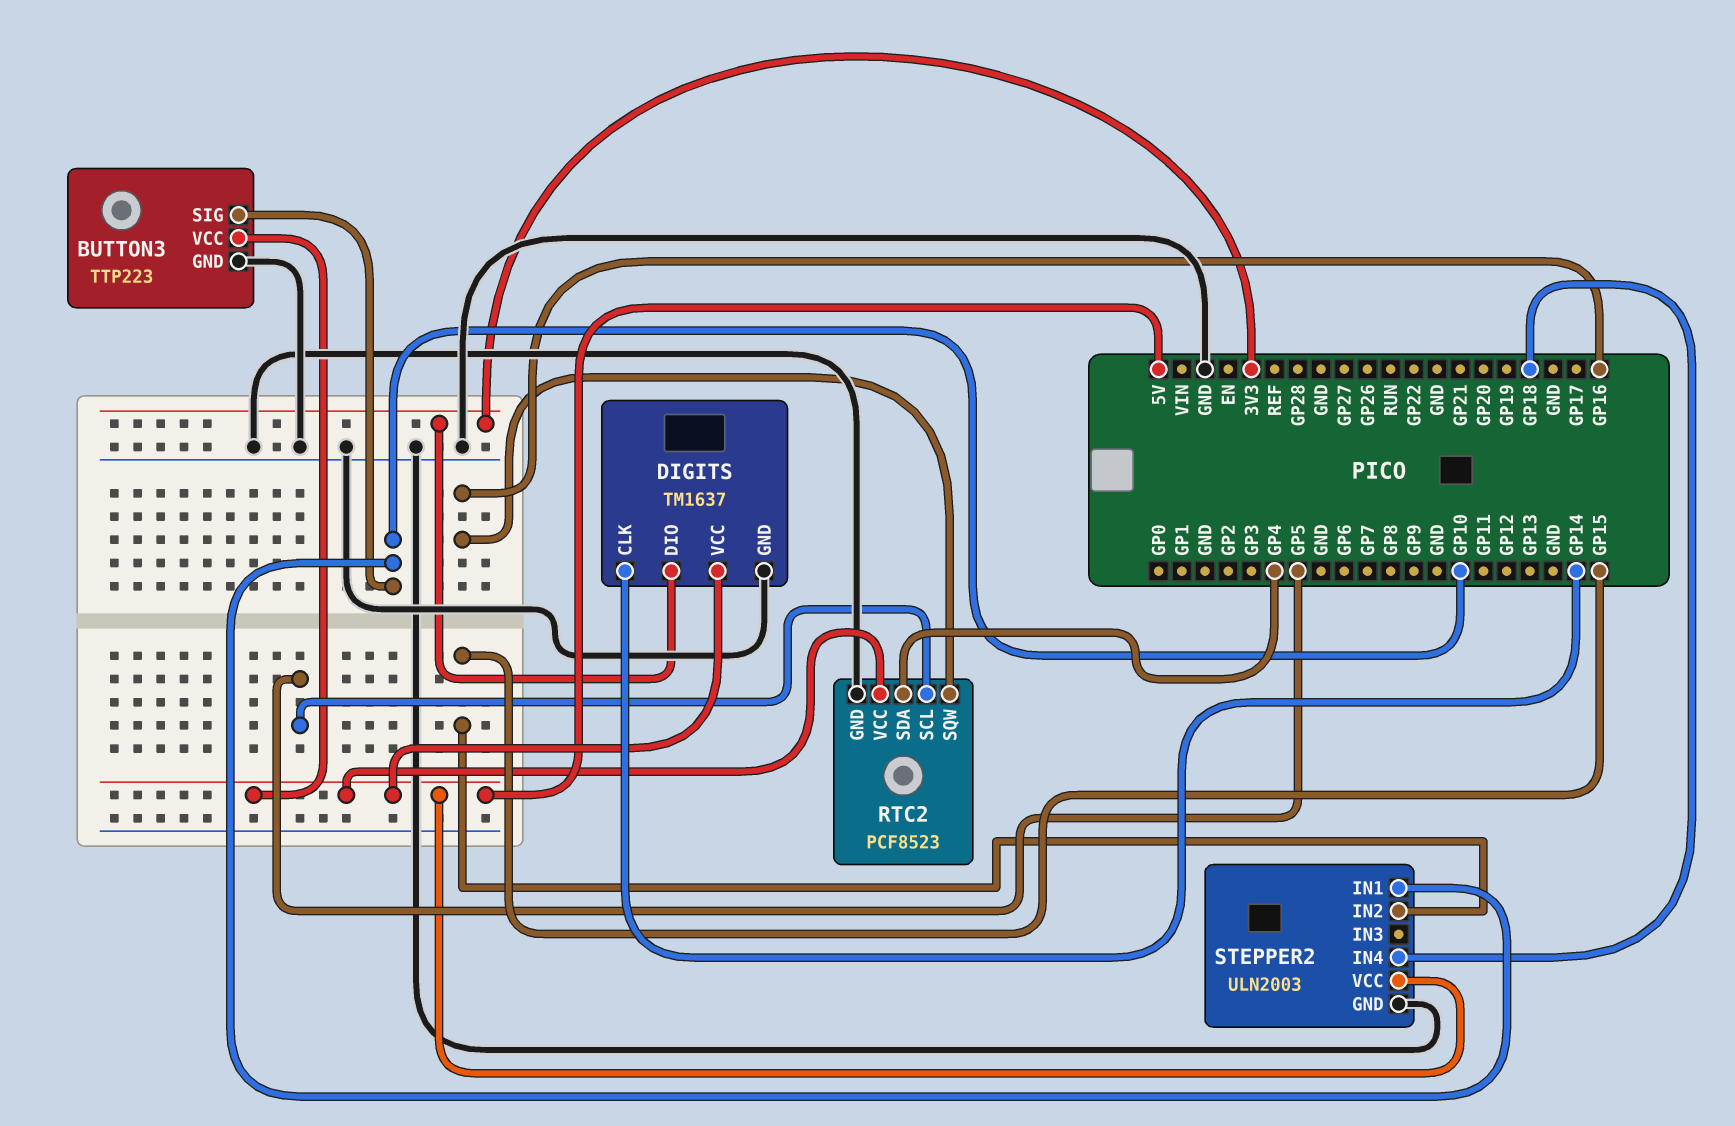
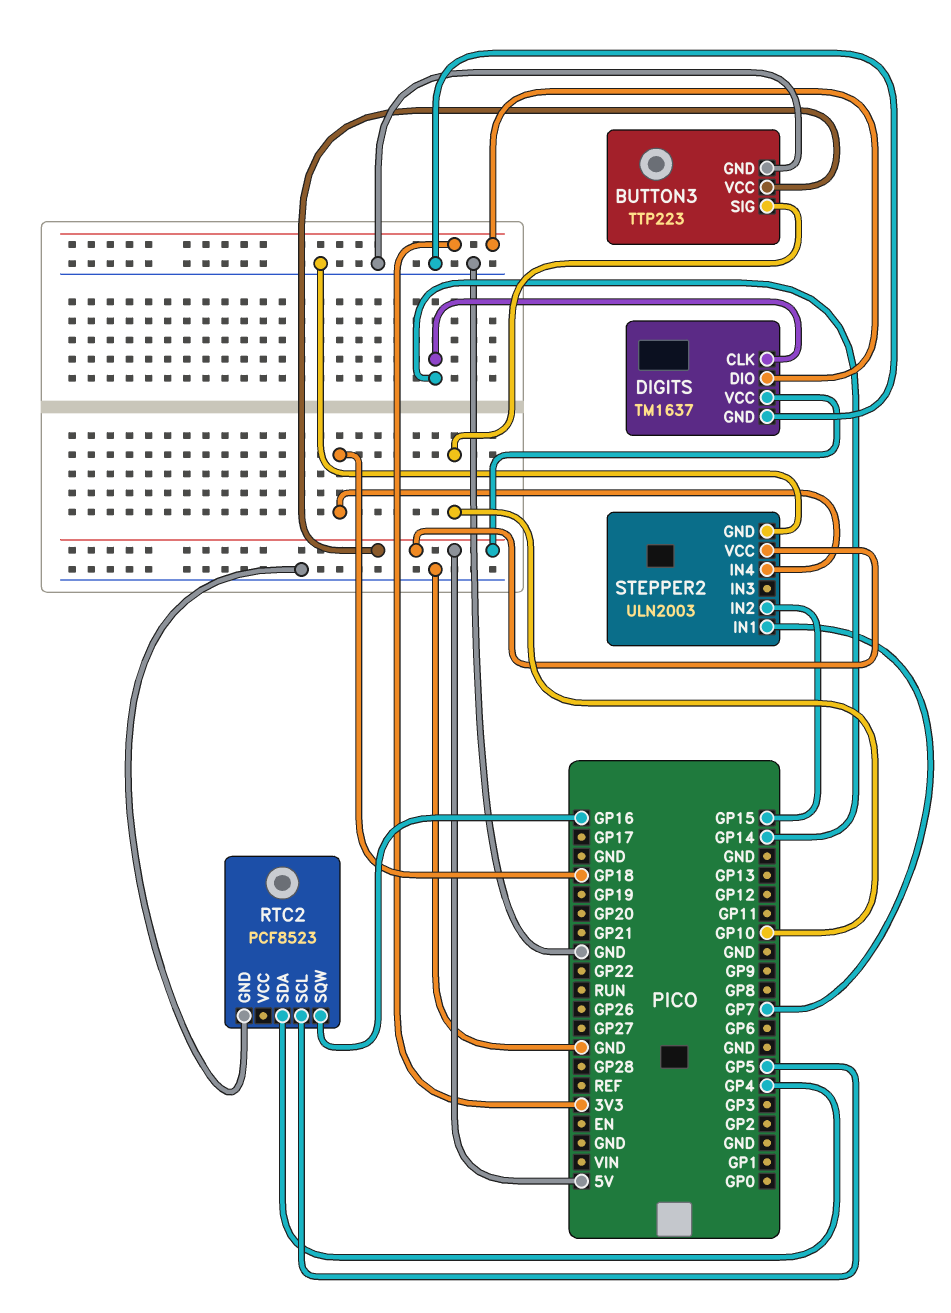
RTC2 pin VCC: 5V -> none
STEPPER2 pin IN1: GP10 -> GP7

